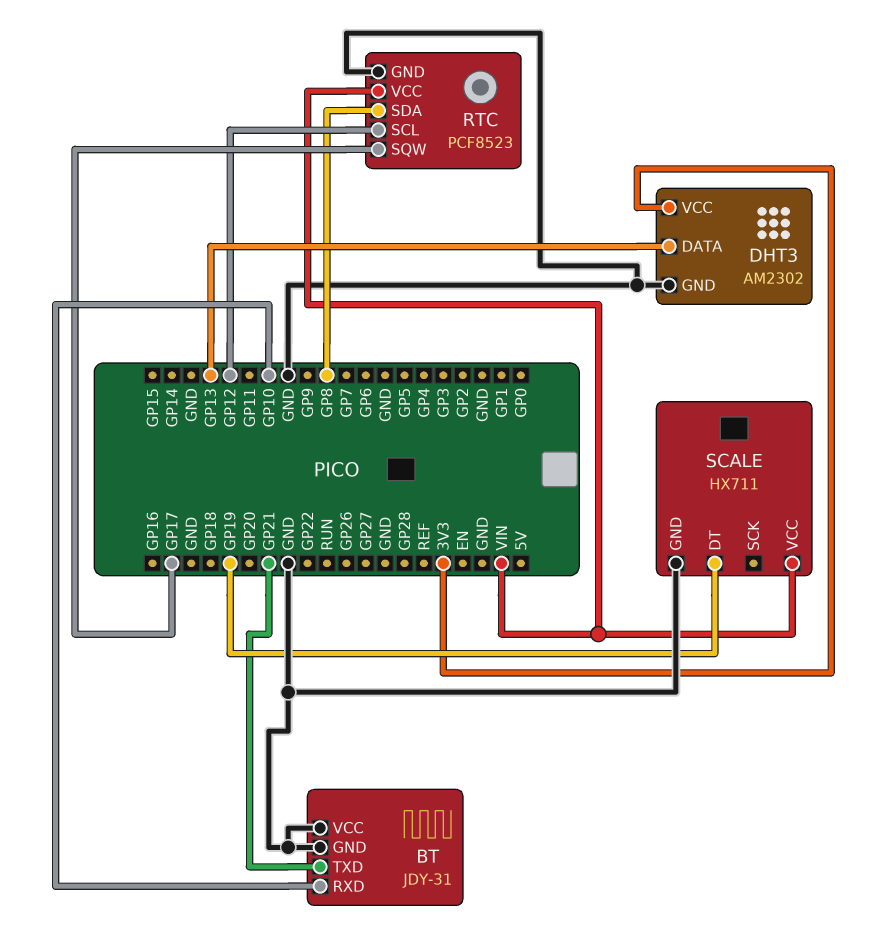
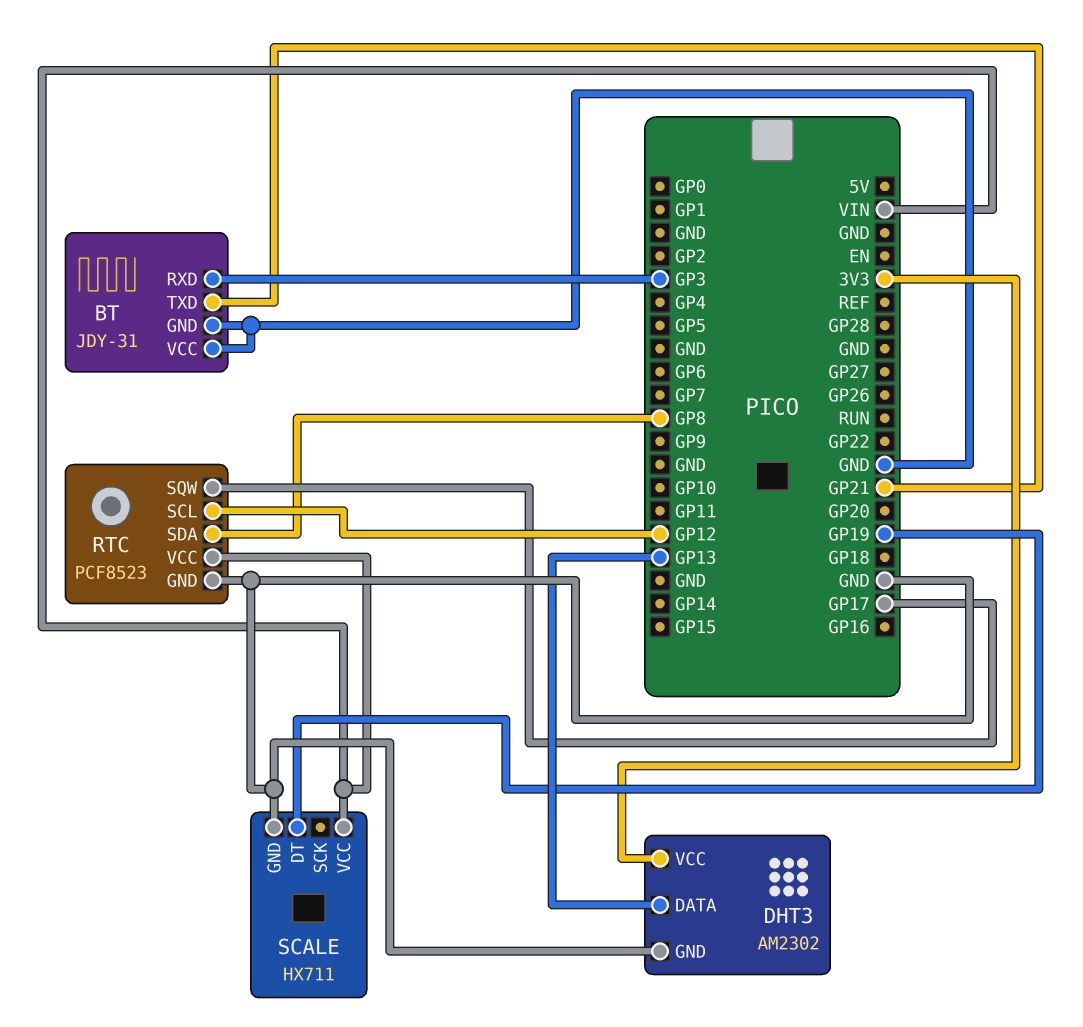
BT pin RXD: GP10 -> GP3

